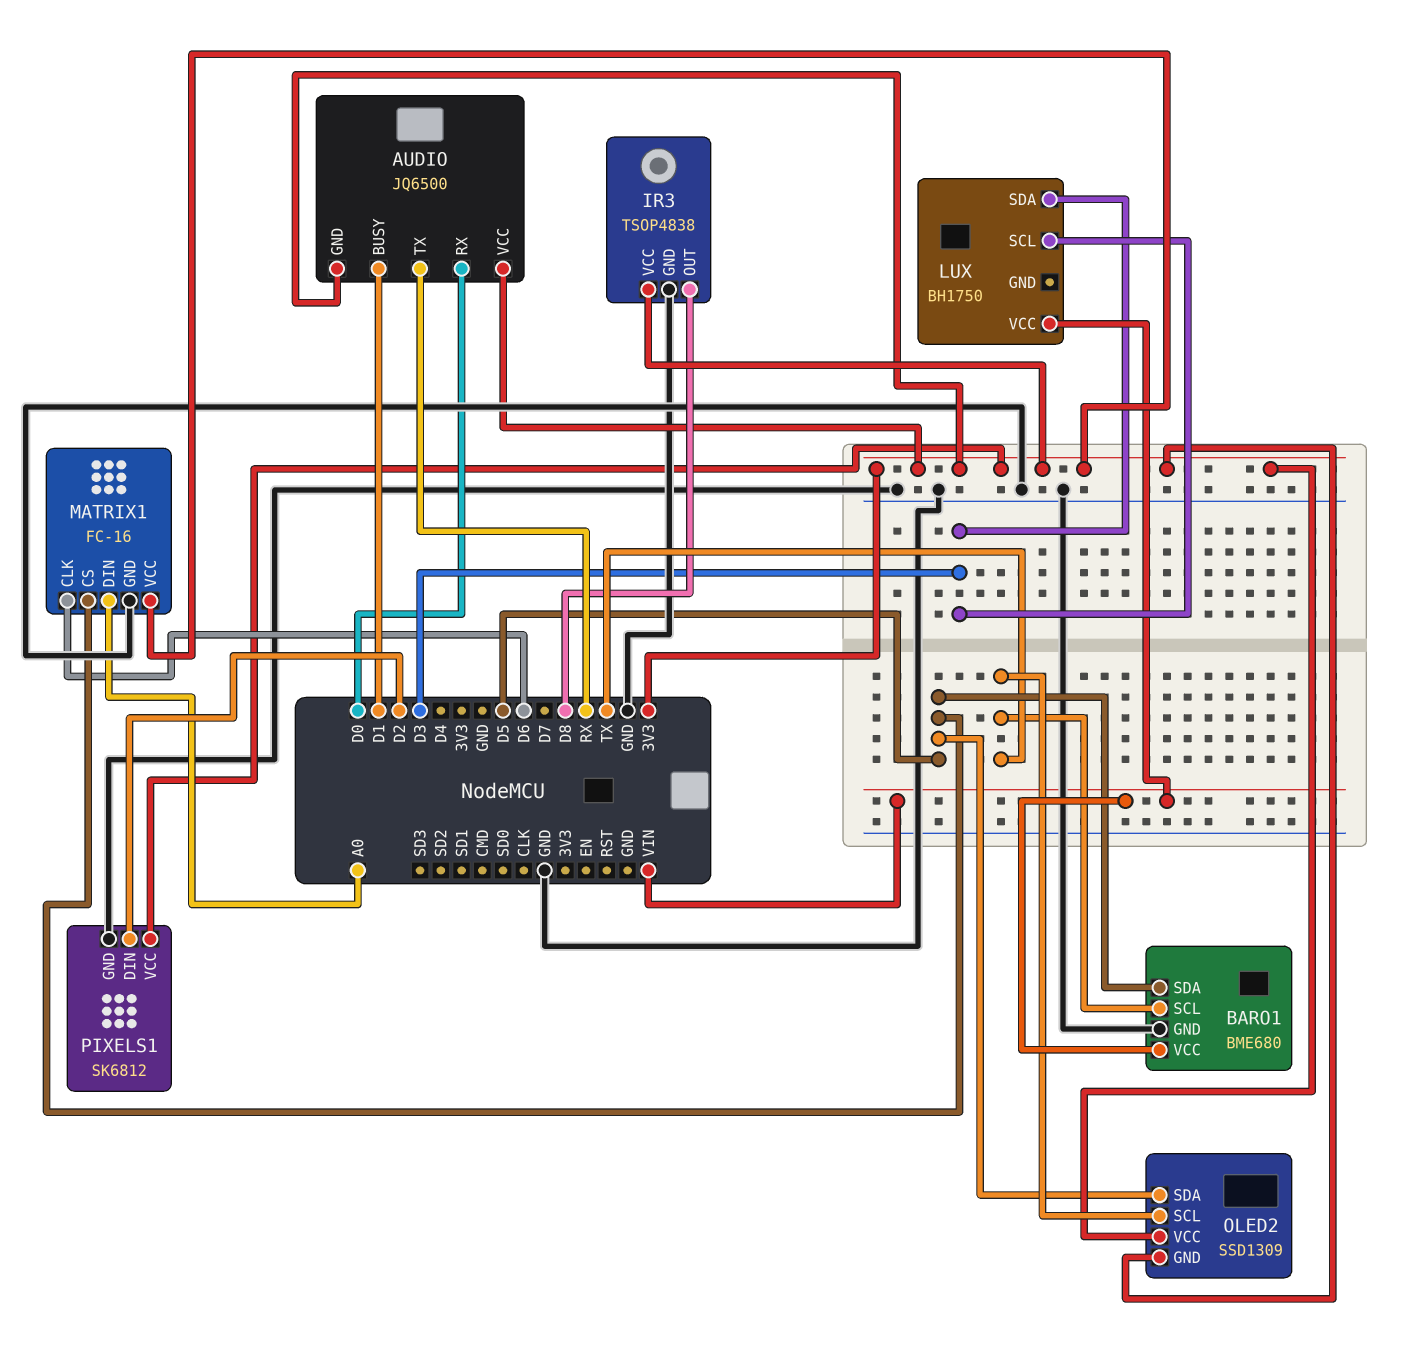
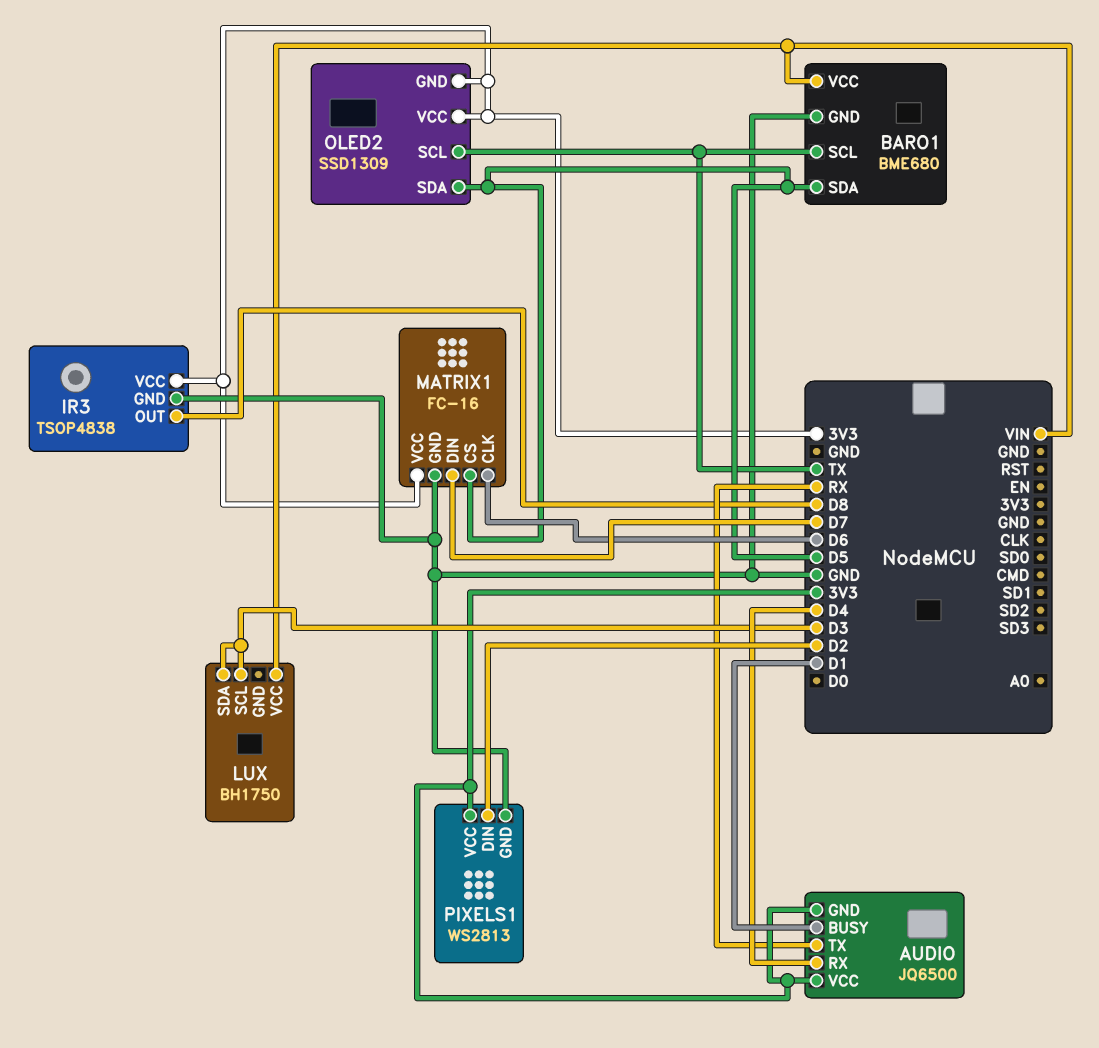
AUDIO pin RX: D0 -> D4
MATRIX1 pin DIN: A0 -> D7
PIXELS1: SK6812 -> WS2813

